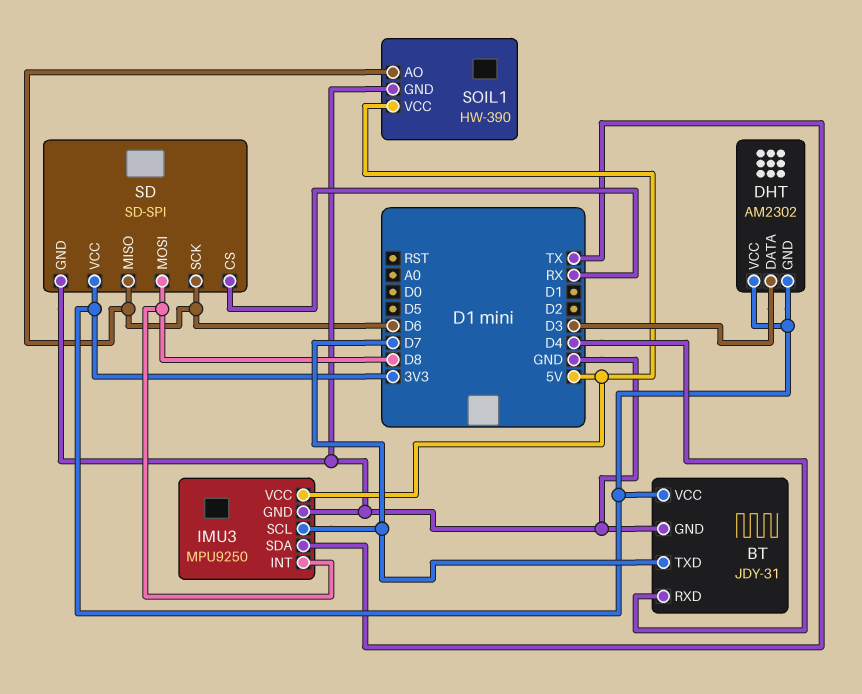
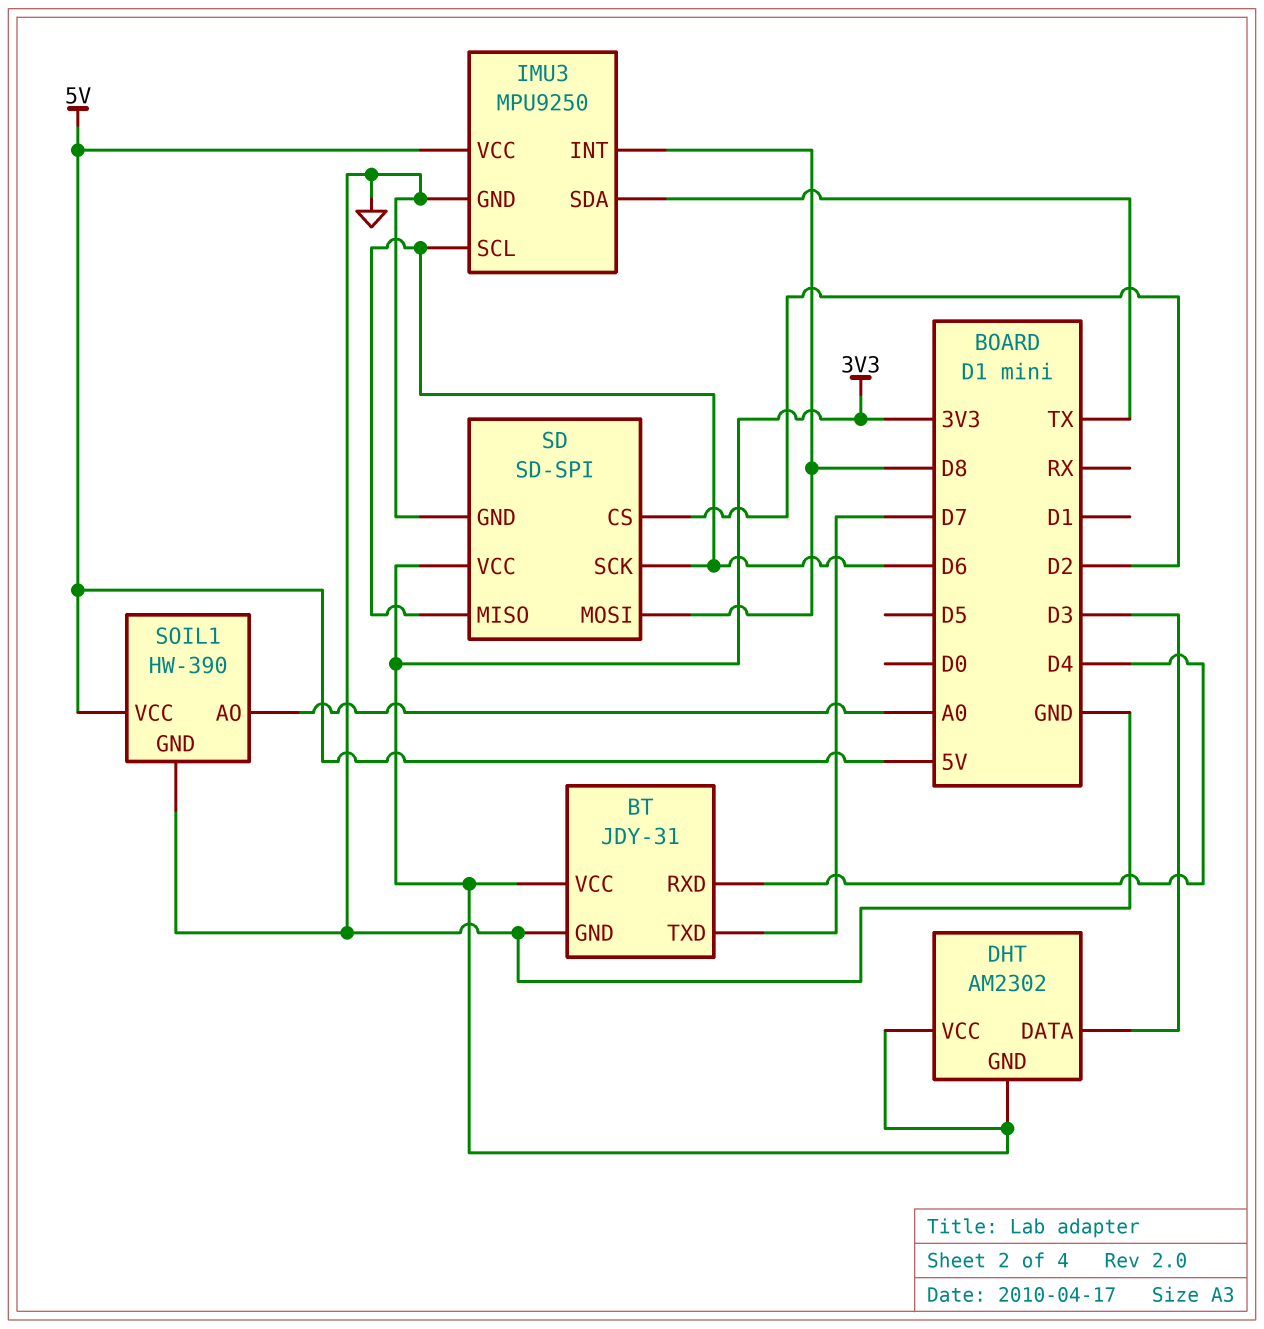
IMU3 pin SCL: D7 -> D6
SD pin CS: RX -> D2
SOIL1 pin AO: D6 -> A0

